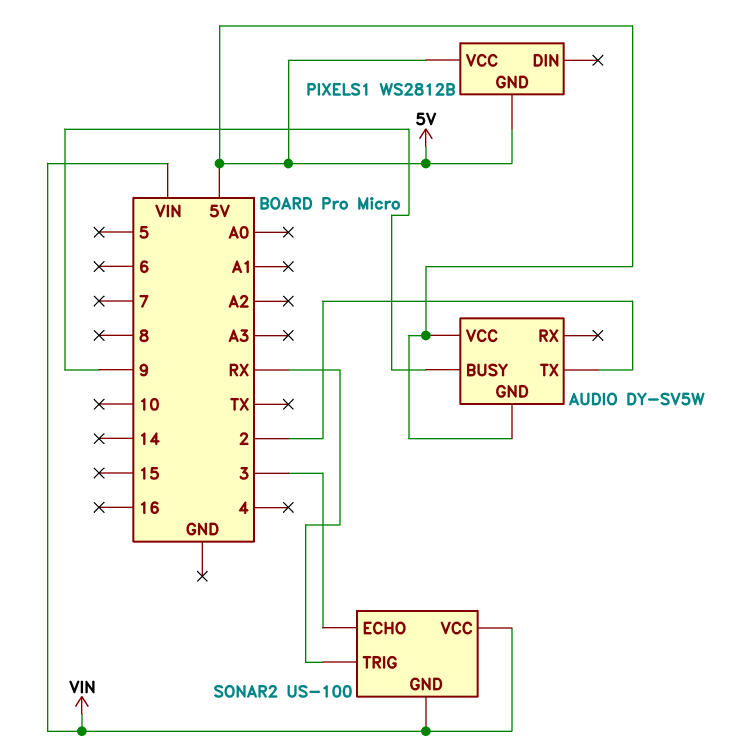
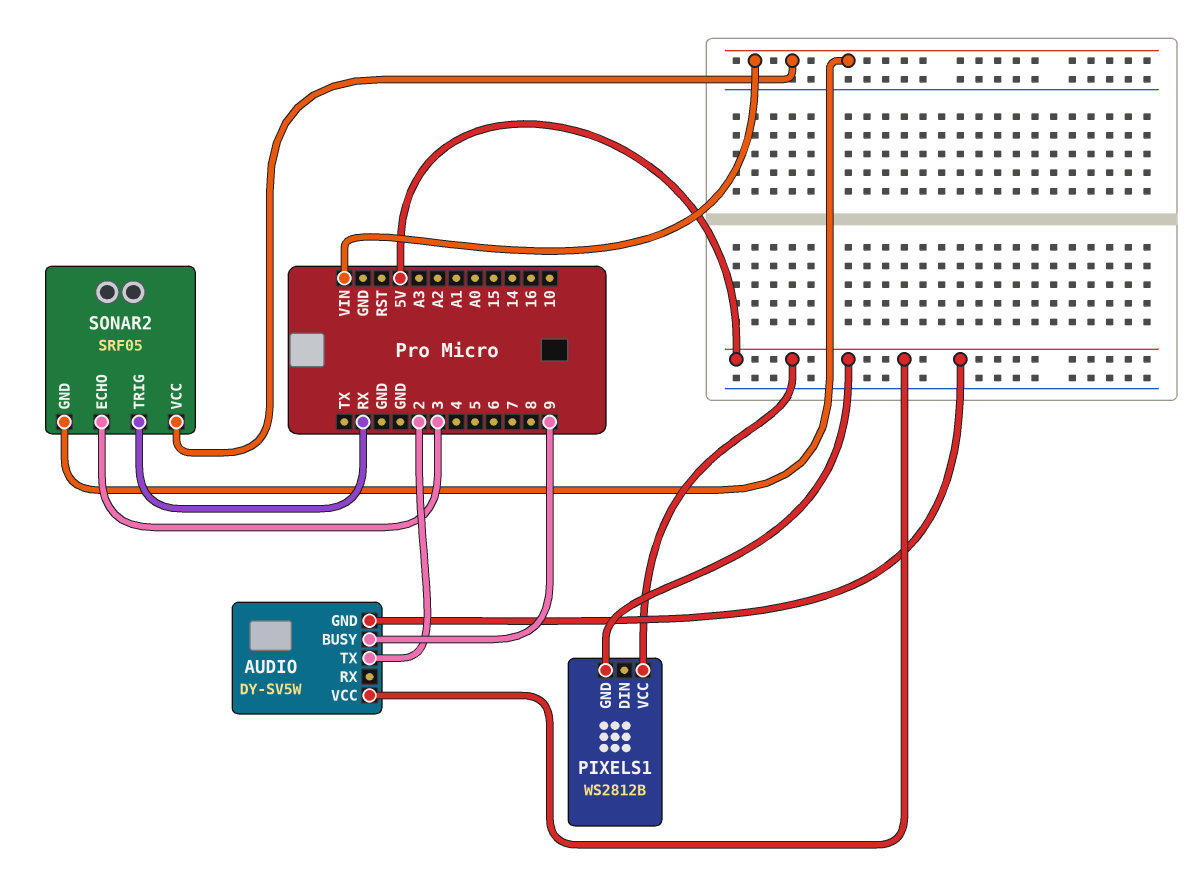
SONAR2: US-100 -> SRF05

